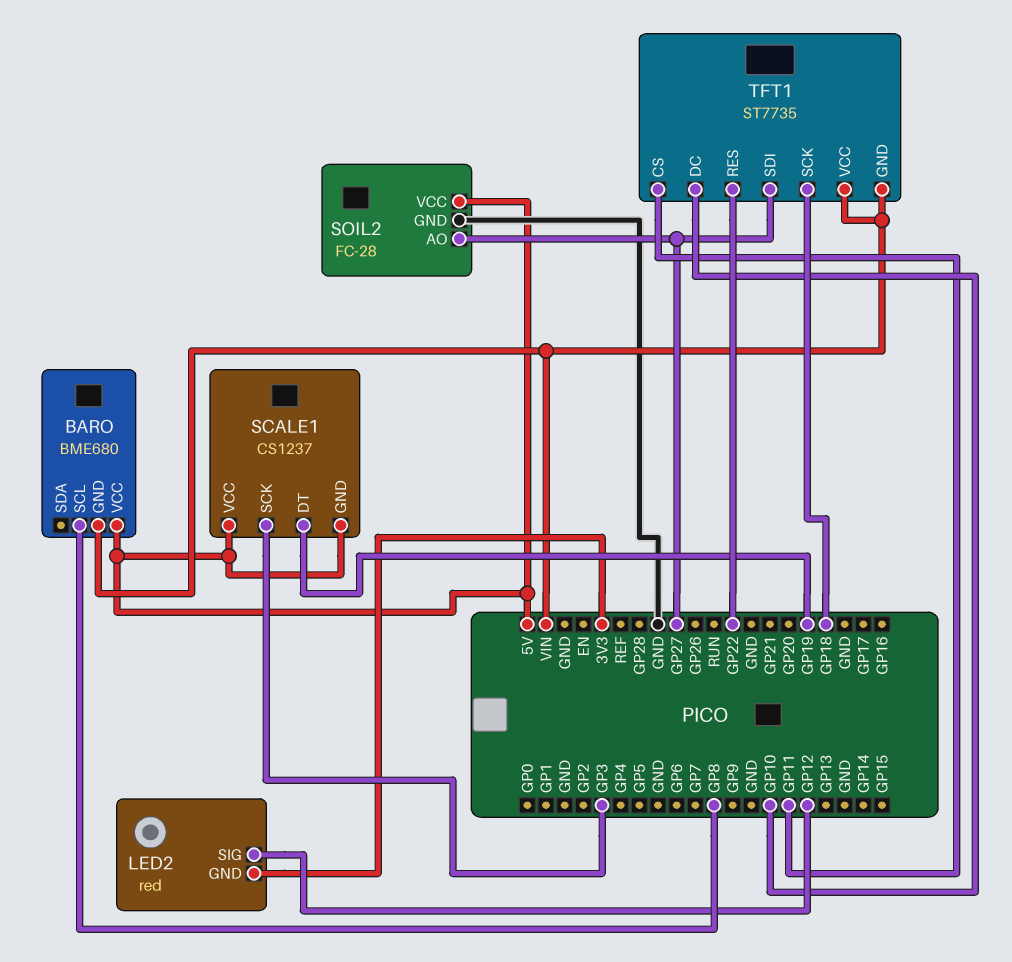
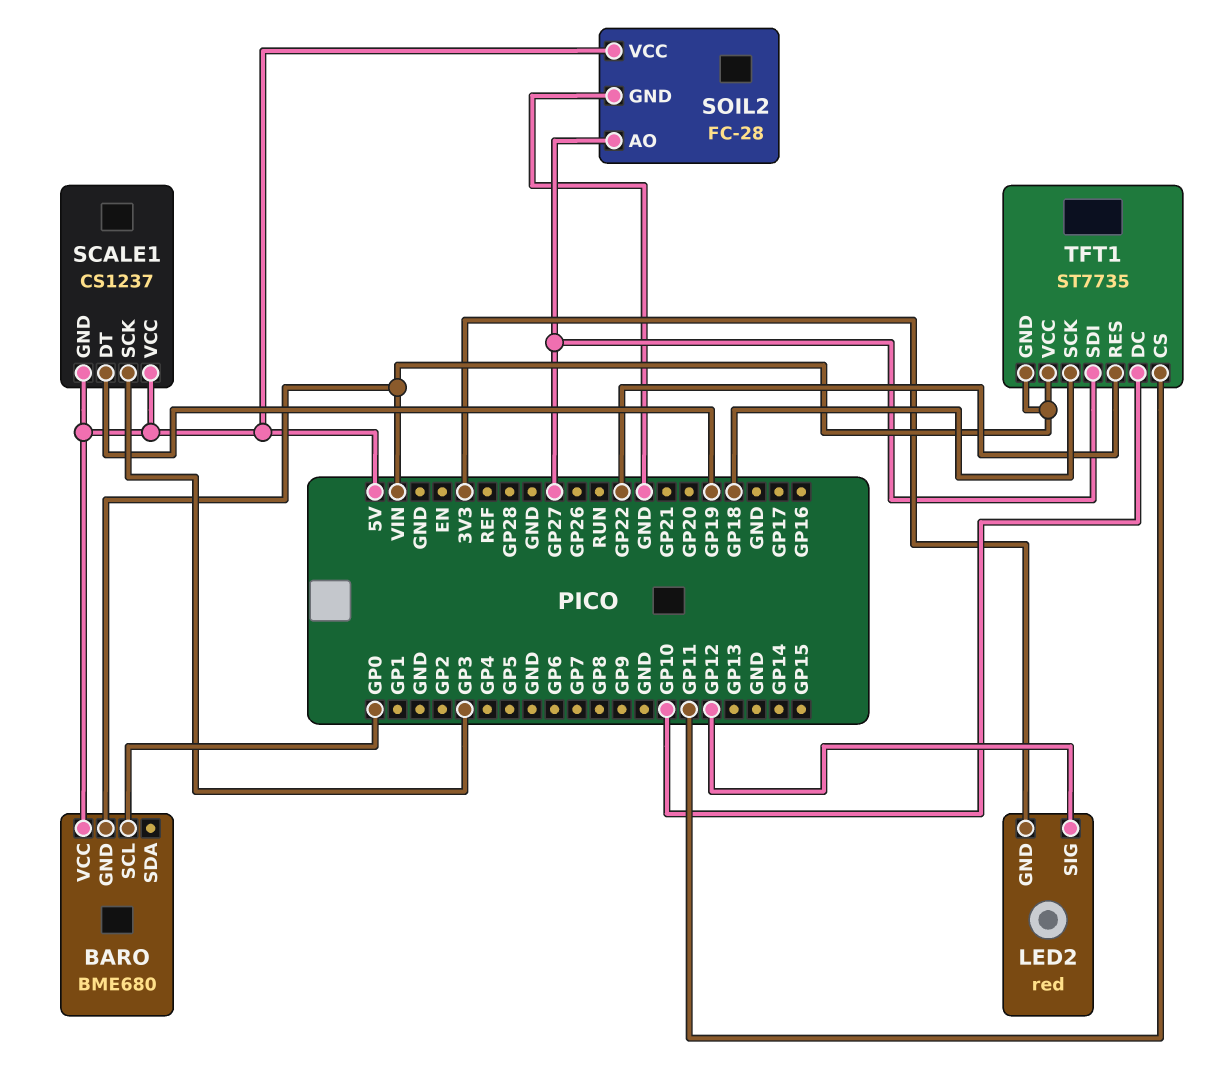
BARO pin SCL: GP8 -> GP0

